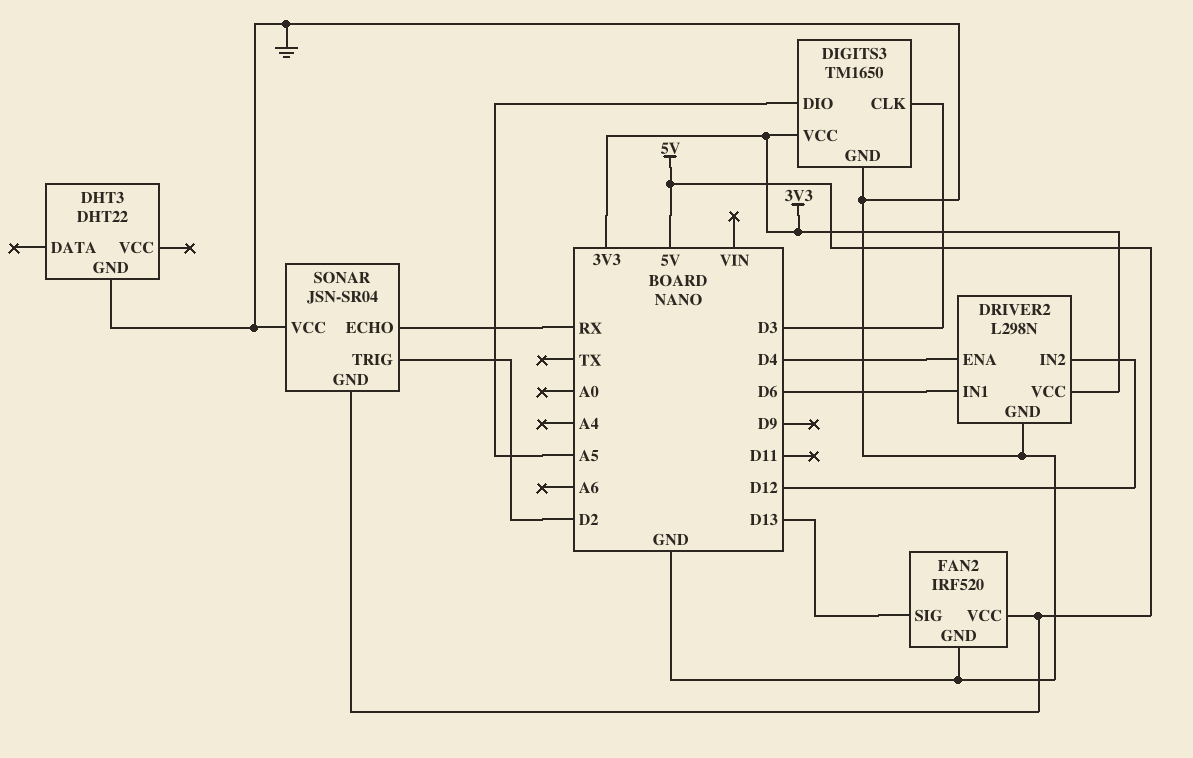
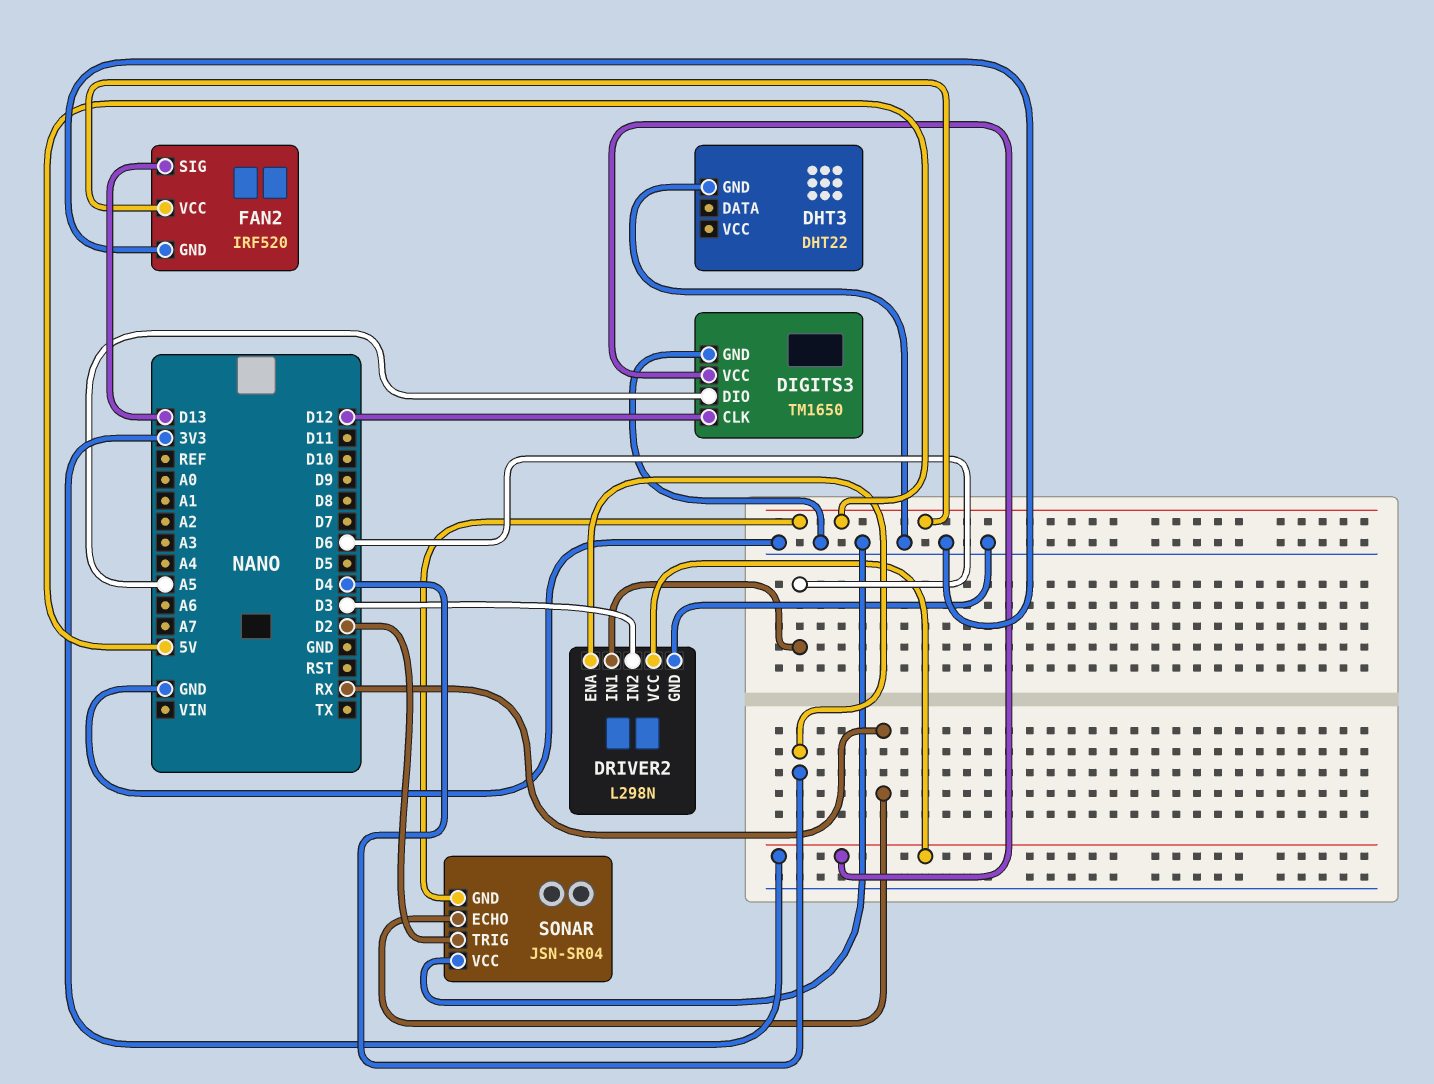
DIGITS3 pin CLK: D3 -> D12
DRIVER2 pin IN2: D12 -> D3

